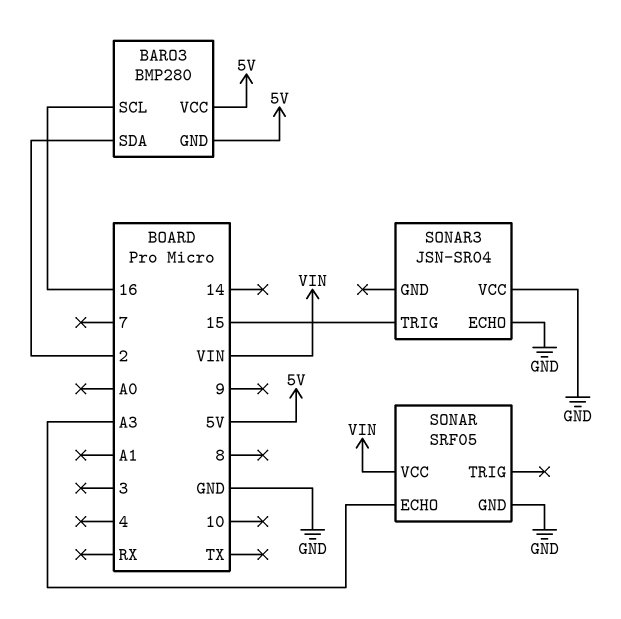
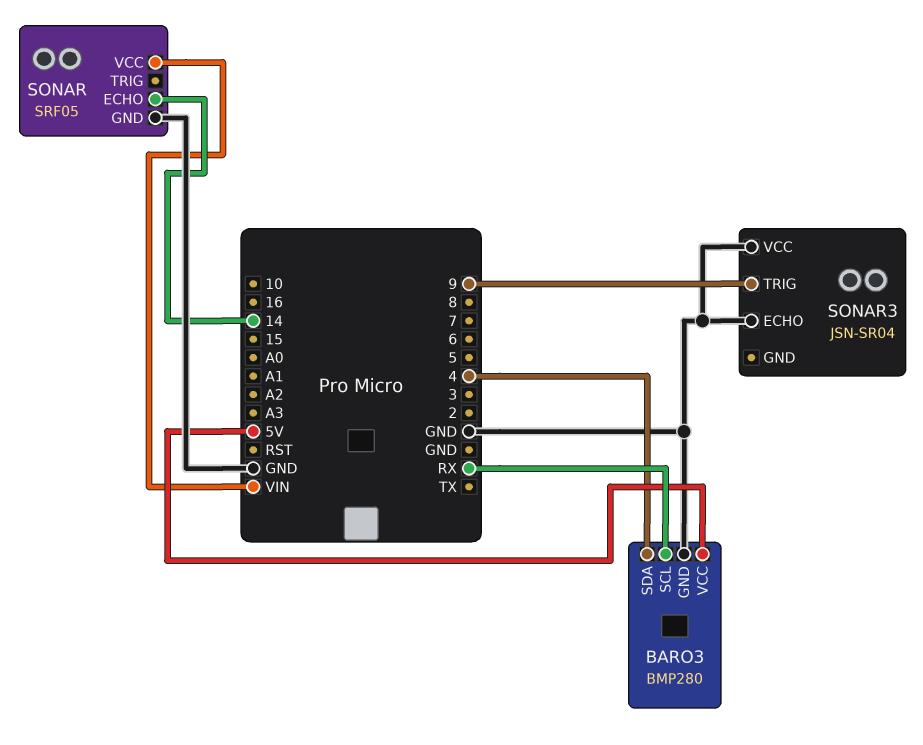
BARO3 pin GND: 5V -> GND
BARO3 pin SCL: 16 -> RX
BARO3 pin SDA: 2 -> 4
SONAR pin ECHO: A3 -> 14
SONAR3 pin TRIG: 15 -> 9

